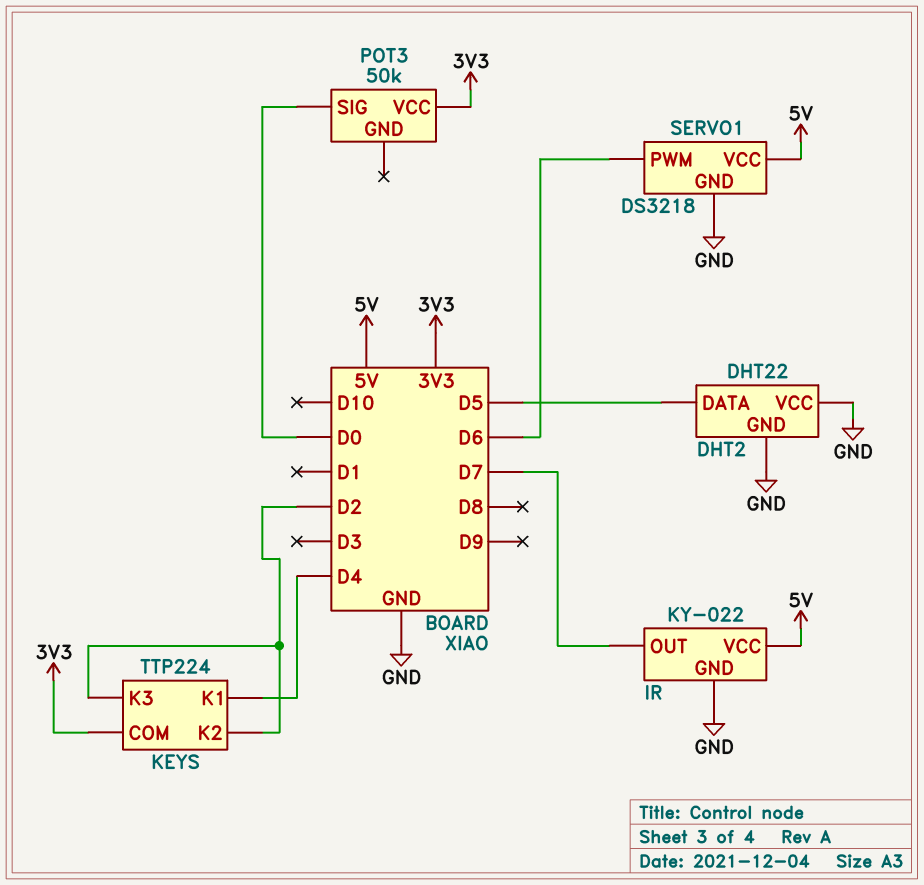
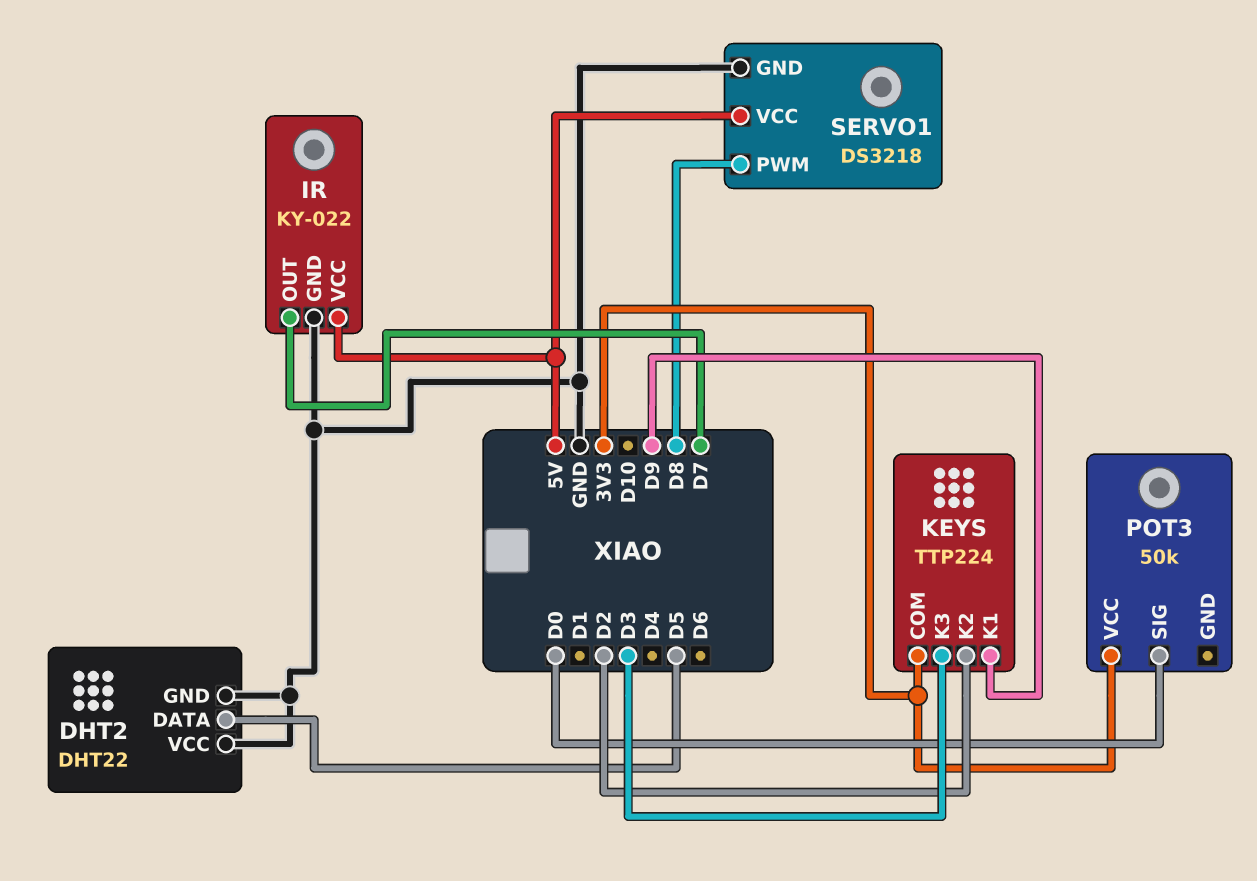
KEYS pin K1: D4 -> D9
KEYS pin K3: D2 -> D3
SERVO1 pin PWM: D6 -> D8

